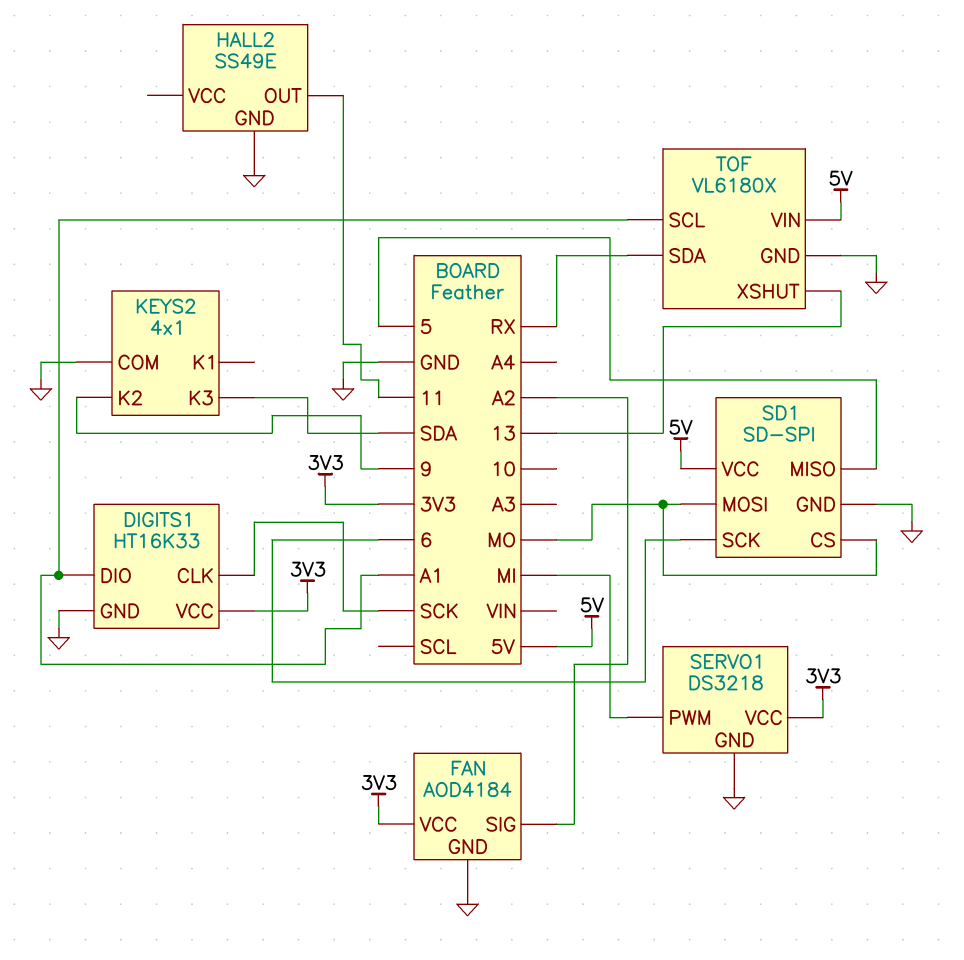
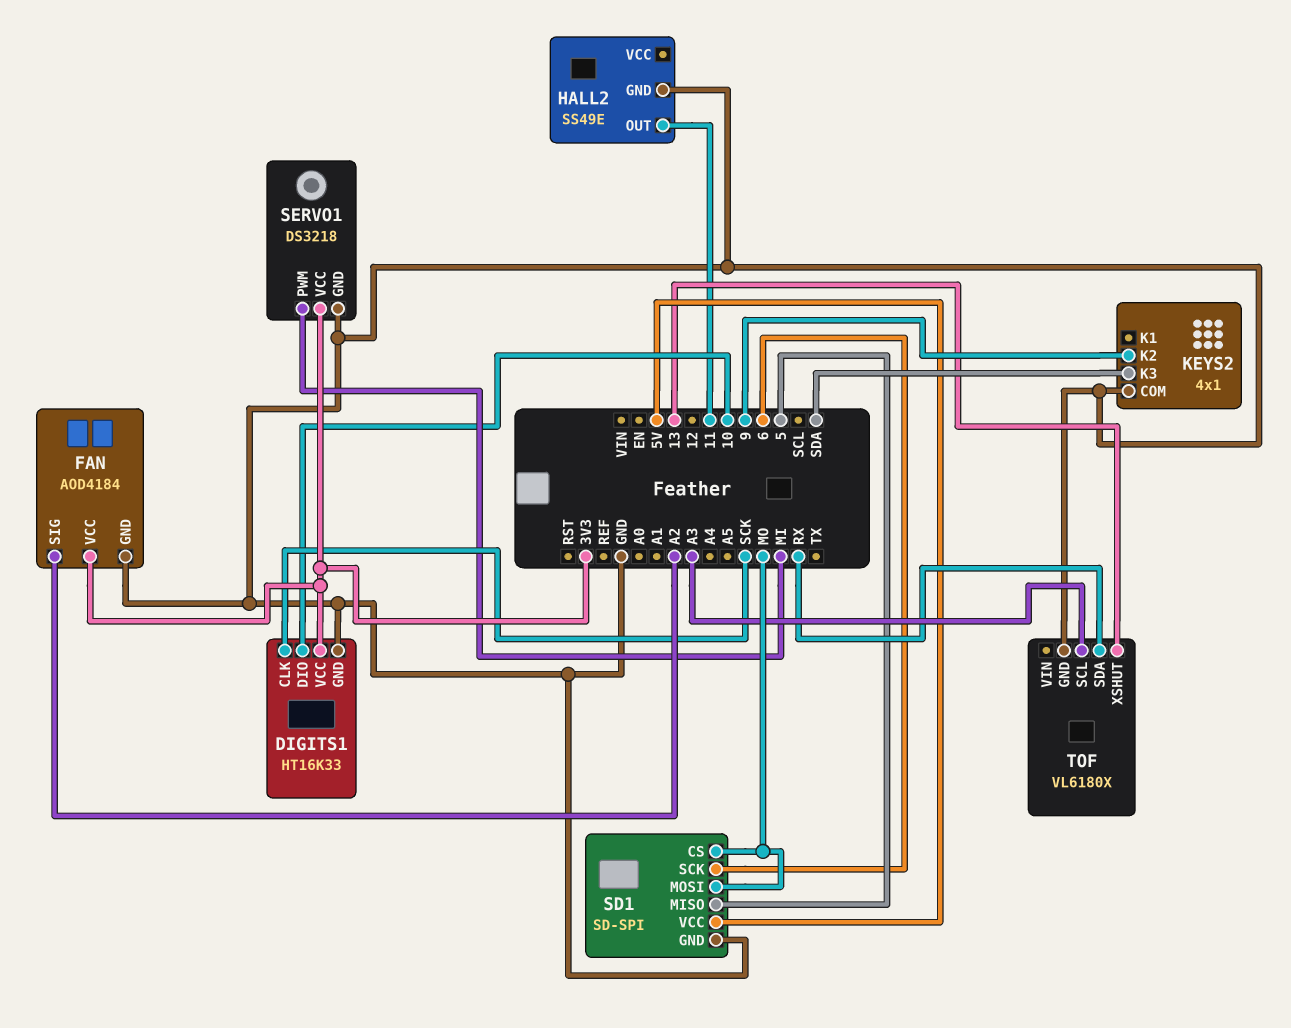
DIGITS1 pin DIO: A1 -> 10
TOF pin SCL: A1 -> A3
TOF pin VIN: 5V -> none

